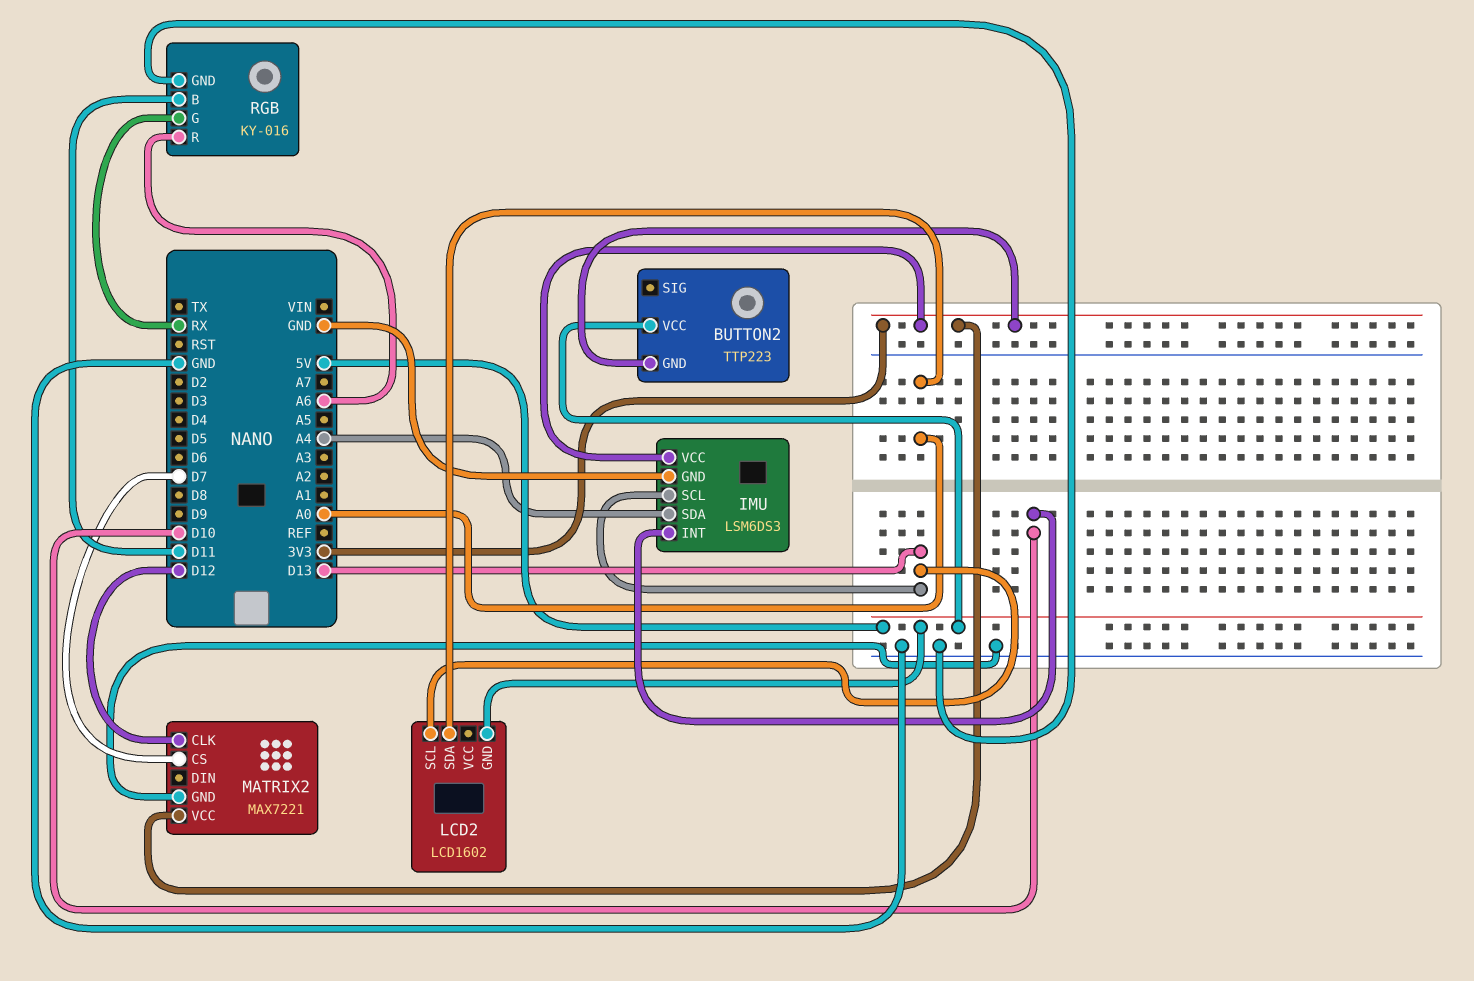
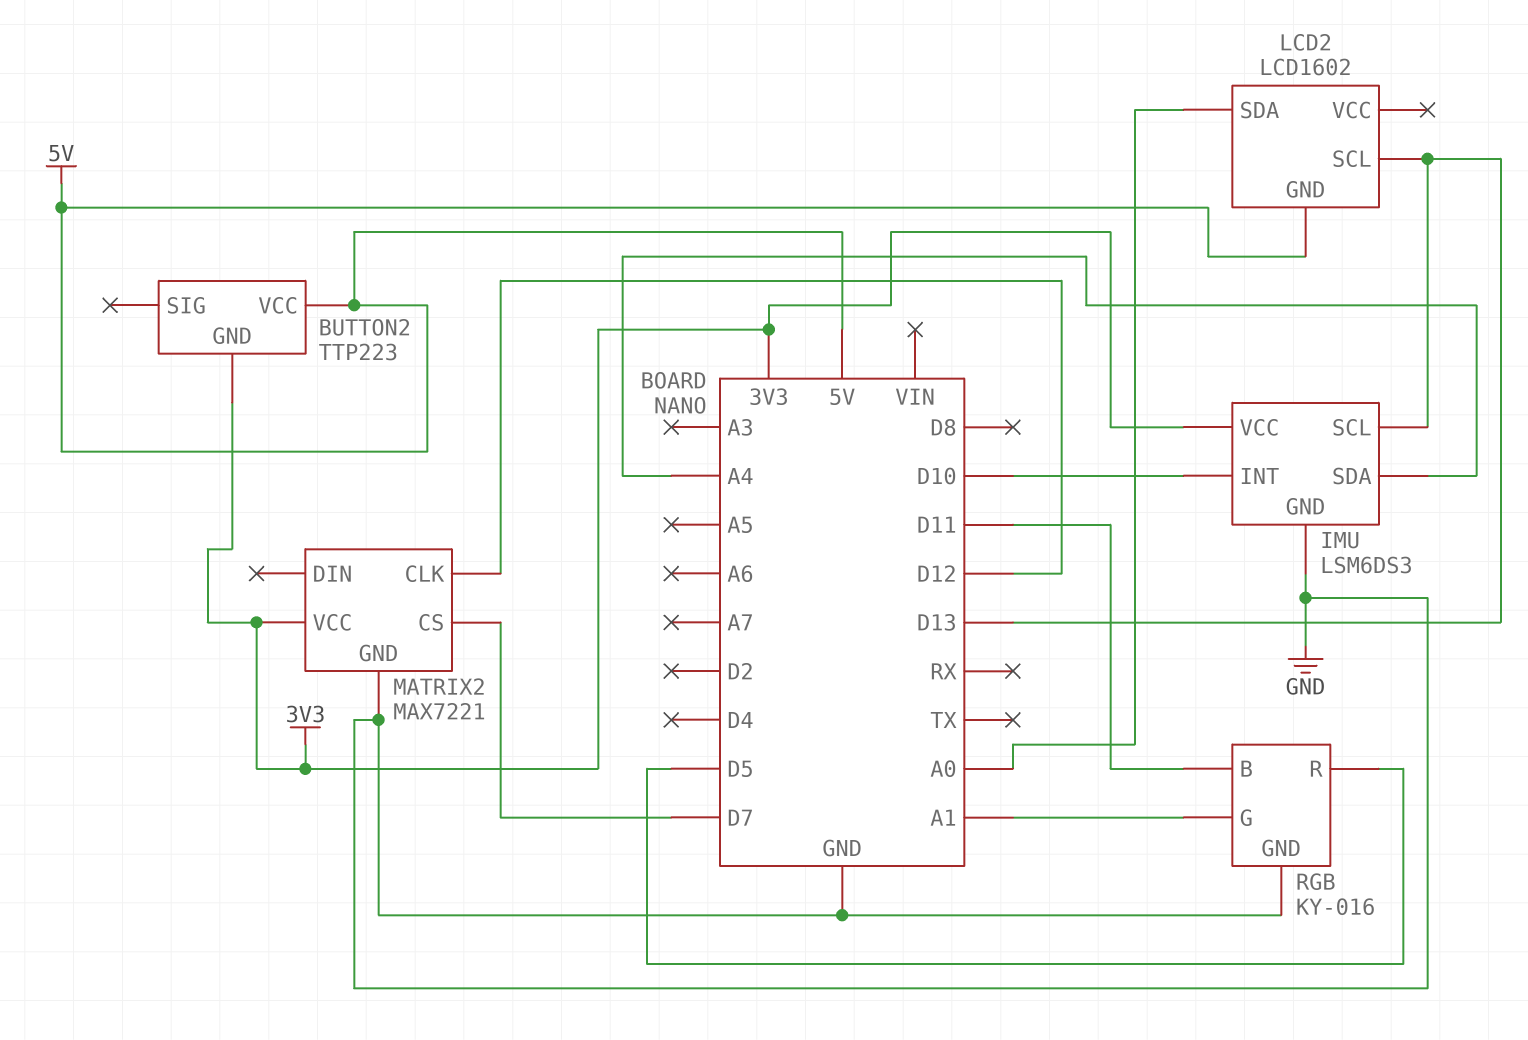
RGB pin G: RX -> A1
RGB pin R: A6 -> D5

